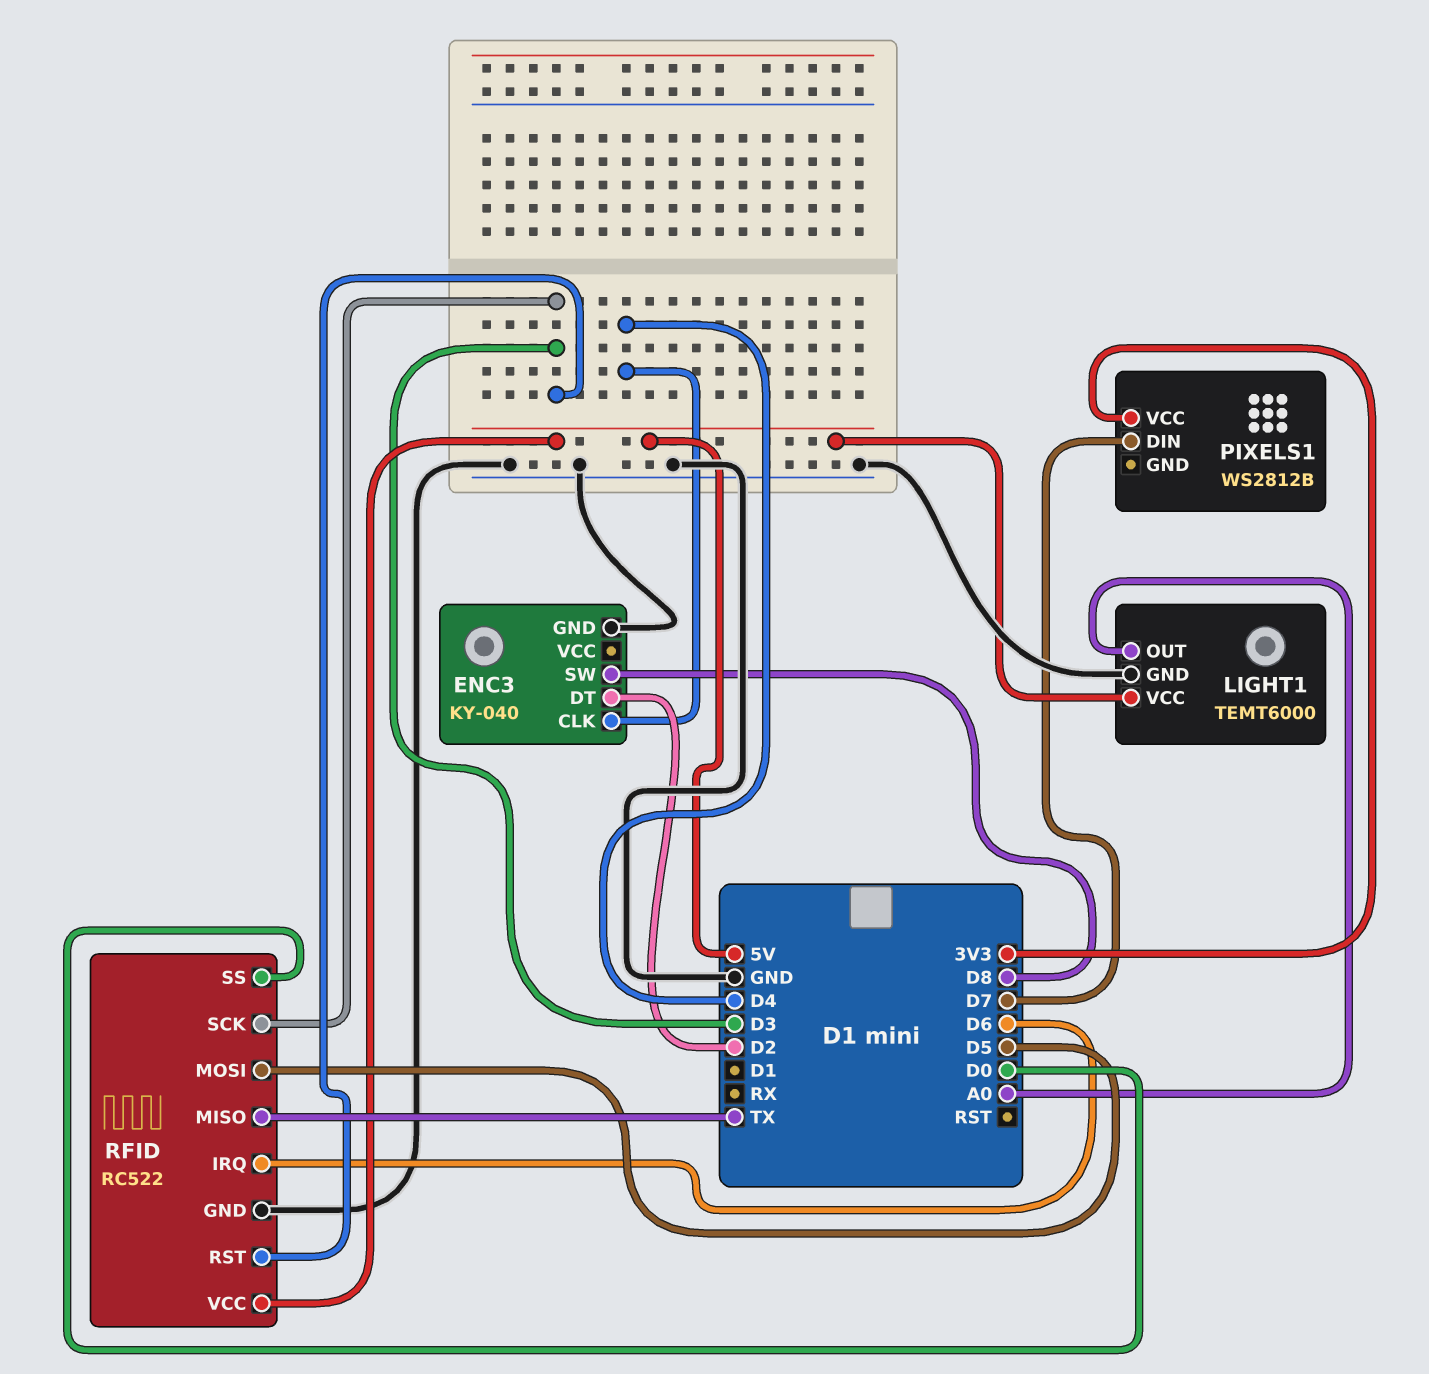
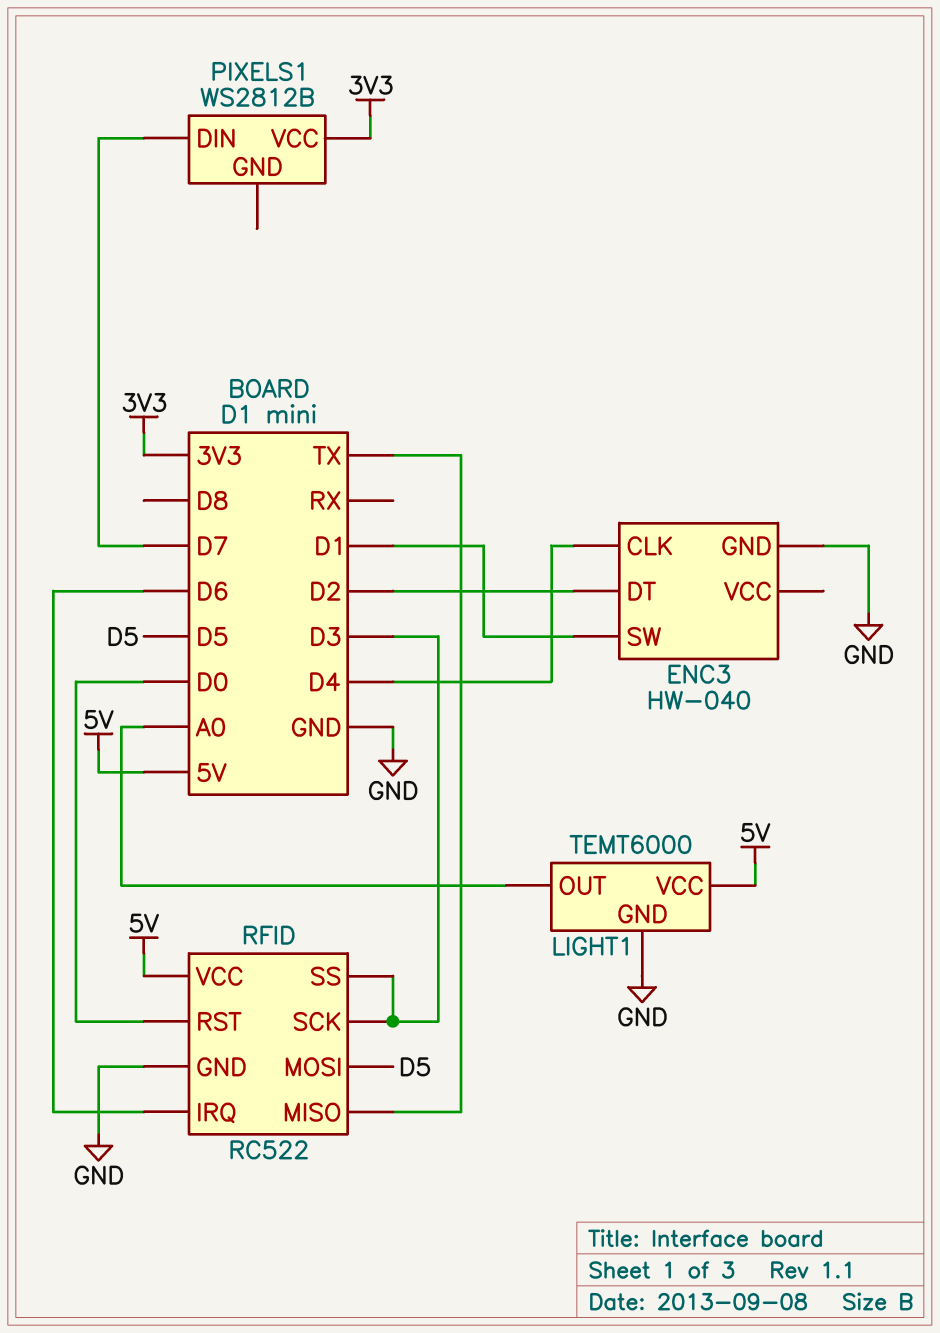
ENC3: KY-040 -> HW-040
ENC3 pin SW: D8 -> D1
RFID pin RST: D3 -> D0
RFID pin SS: D0 -> D3

